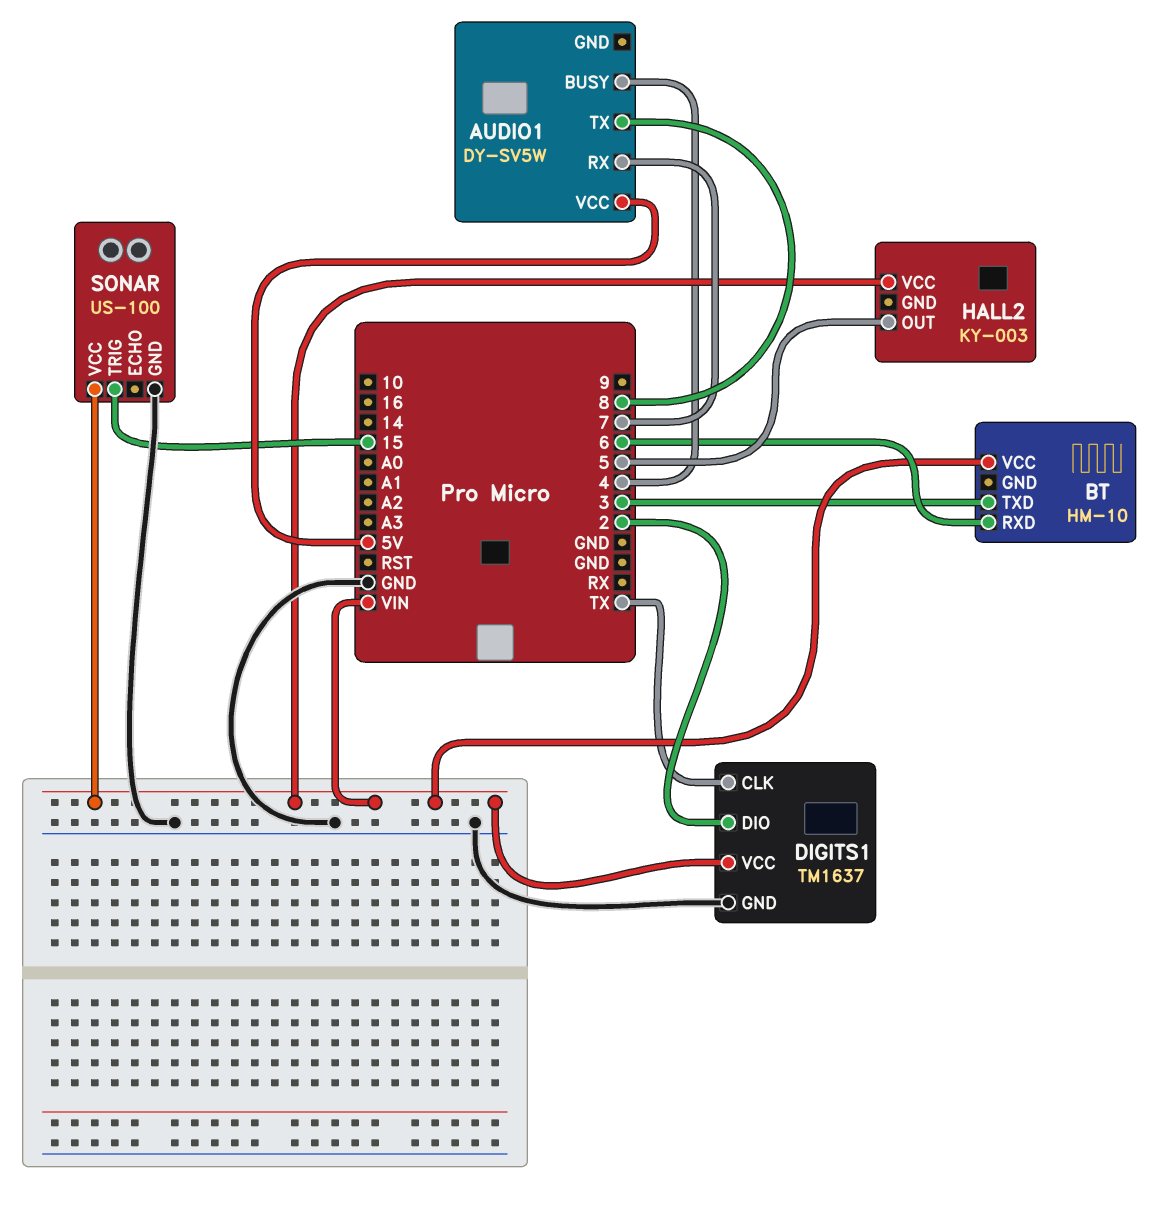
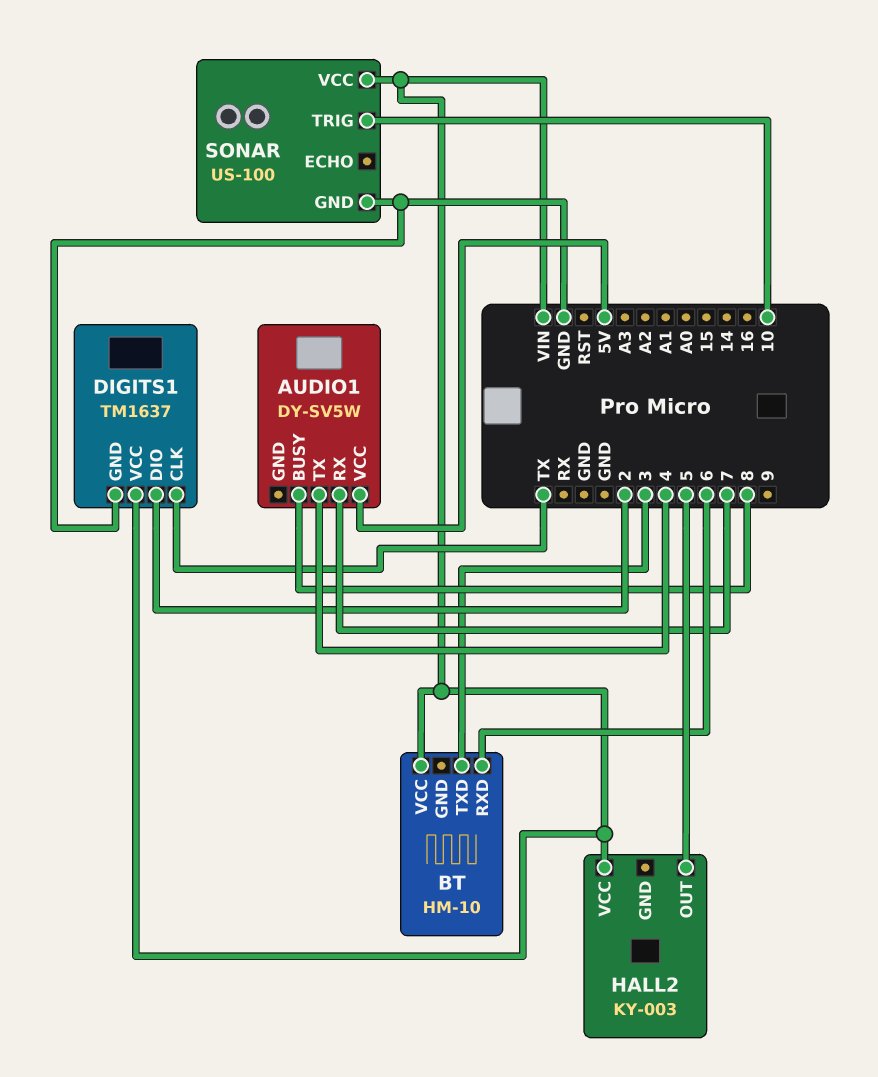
AUDIO1 pin BUSY: 4 -> 8
AUDIO1 pin TX: 8 -> 4
SONAR pin TRIG: 15 -> 10

